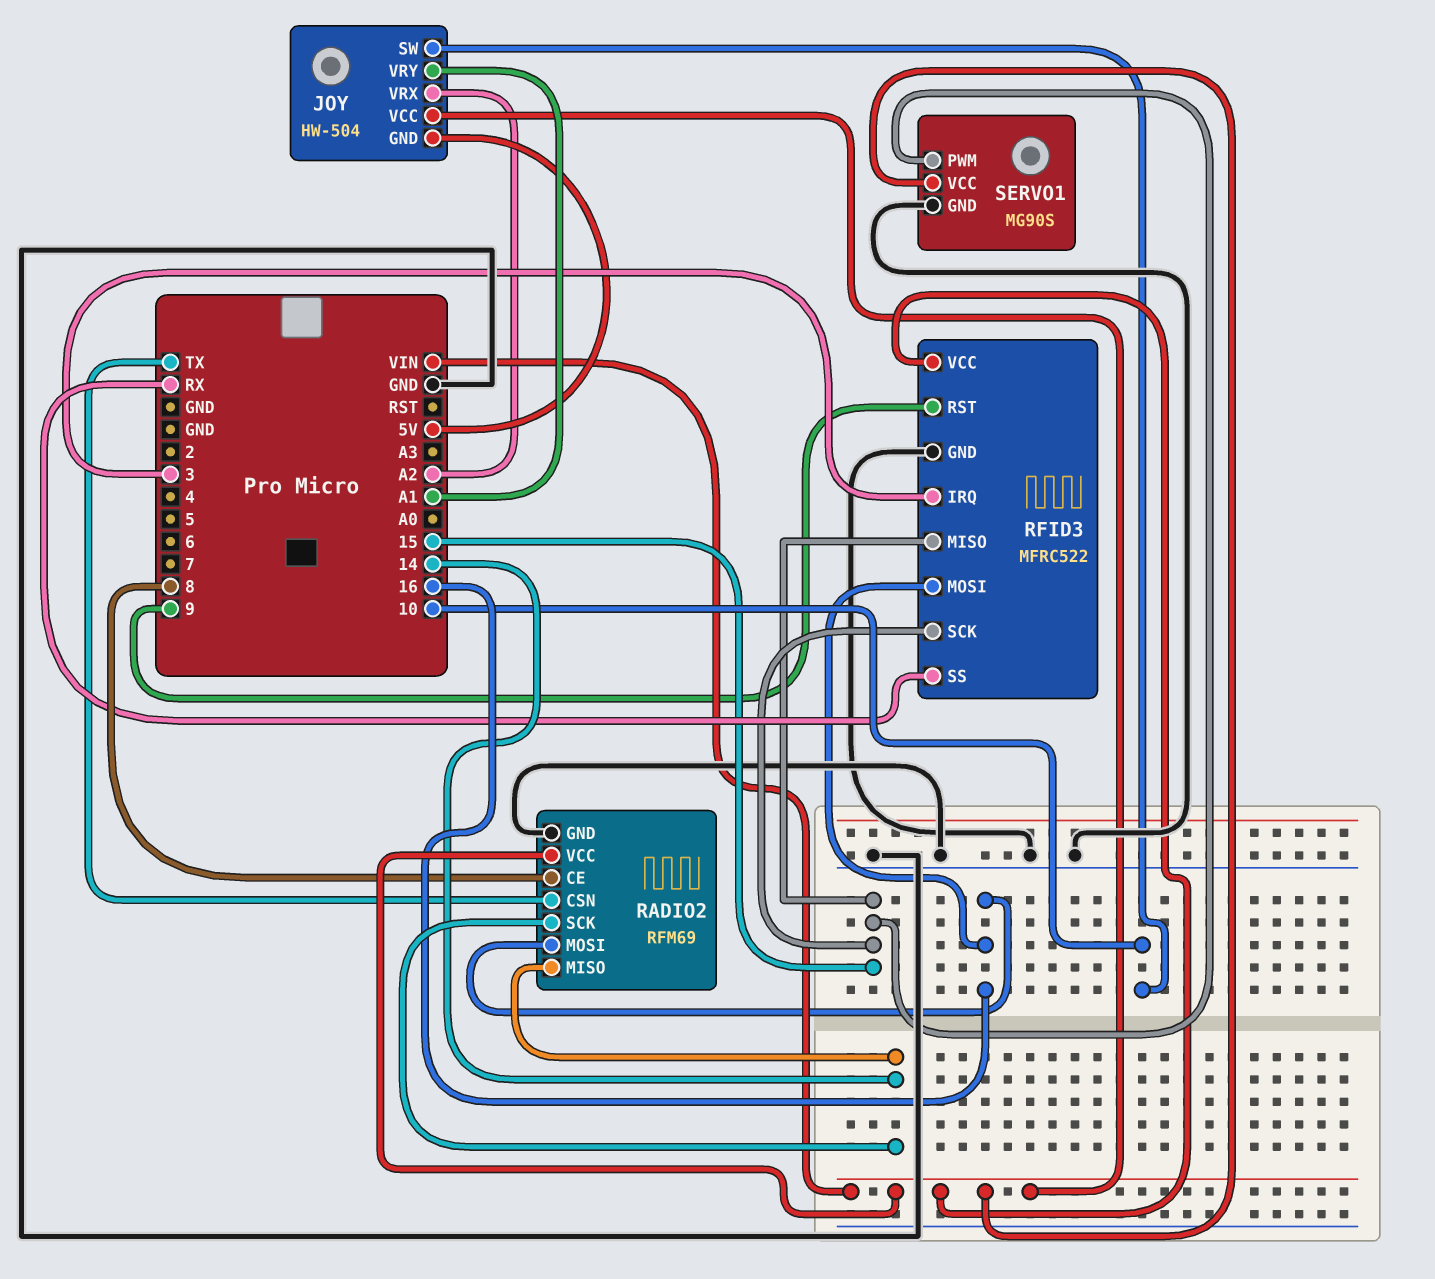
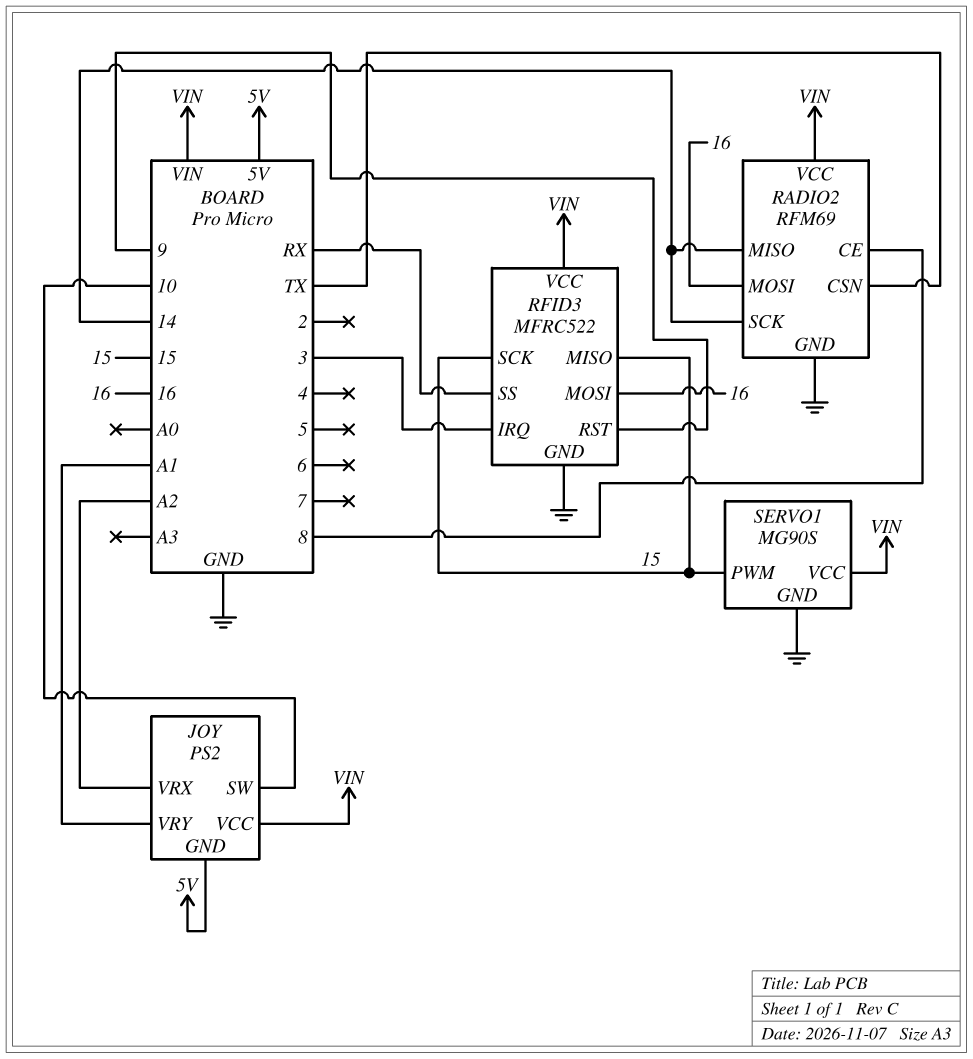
JOY: HW-504 -> PS2

